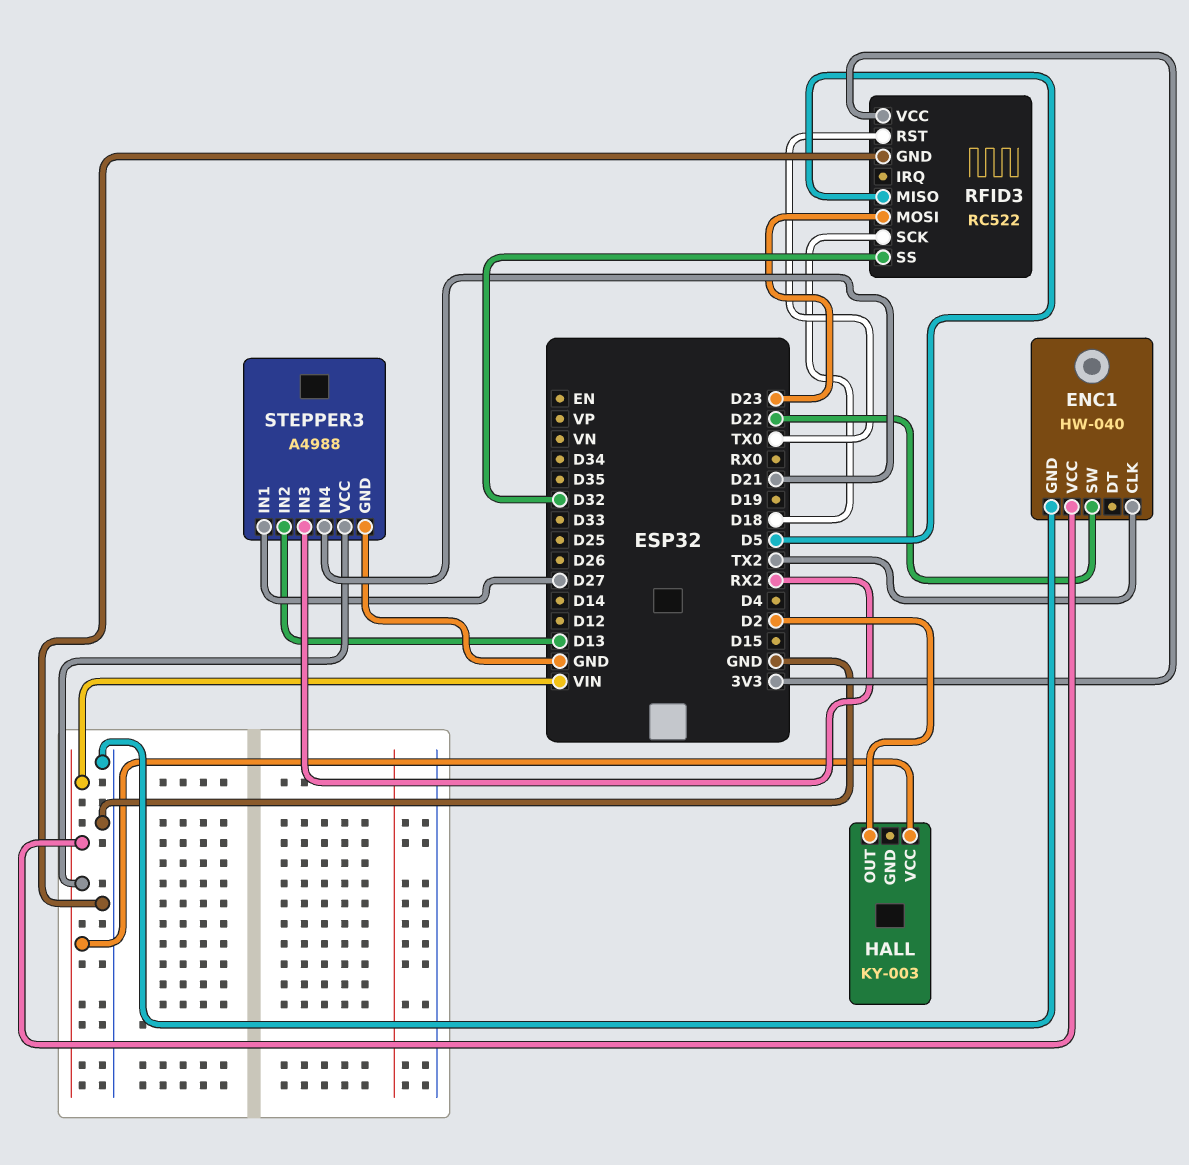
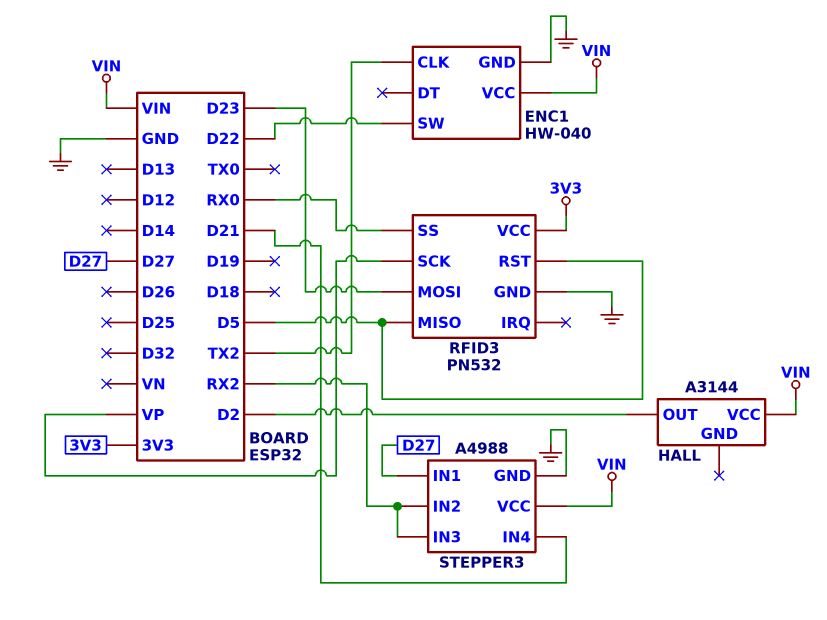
HALL: KY-003 -> A3144
RFID3: RC522 -> PN532
RFID3 pin RST: TX0 -> D5
RFID3 pin SCK: D18 -> VP
RFID3 pin SS: D32 -> RX0
STEPPER3 pin IN2: D13 -> RX2

